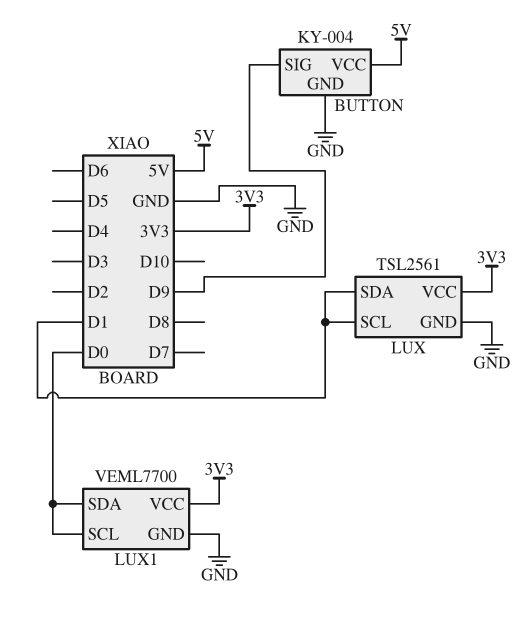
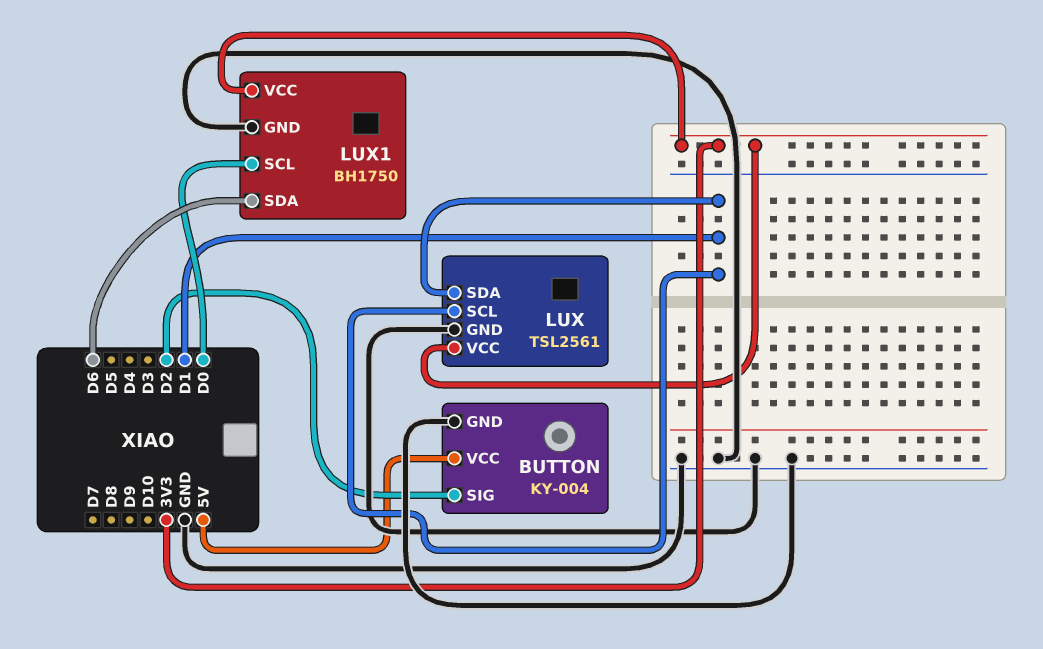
BUTTON pin SIG: D9 -> D2
LUX1: VEML7700 -> BH1750
LUX1 pin SDA: D0 -> D6

